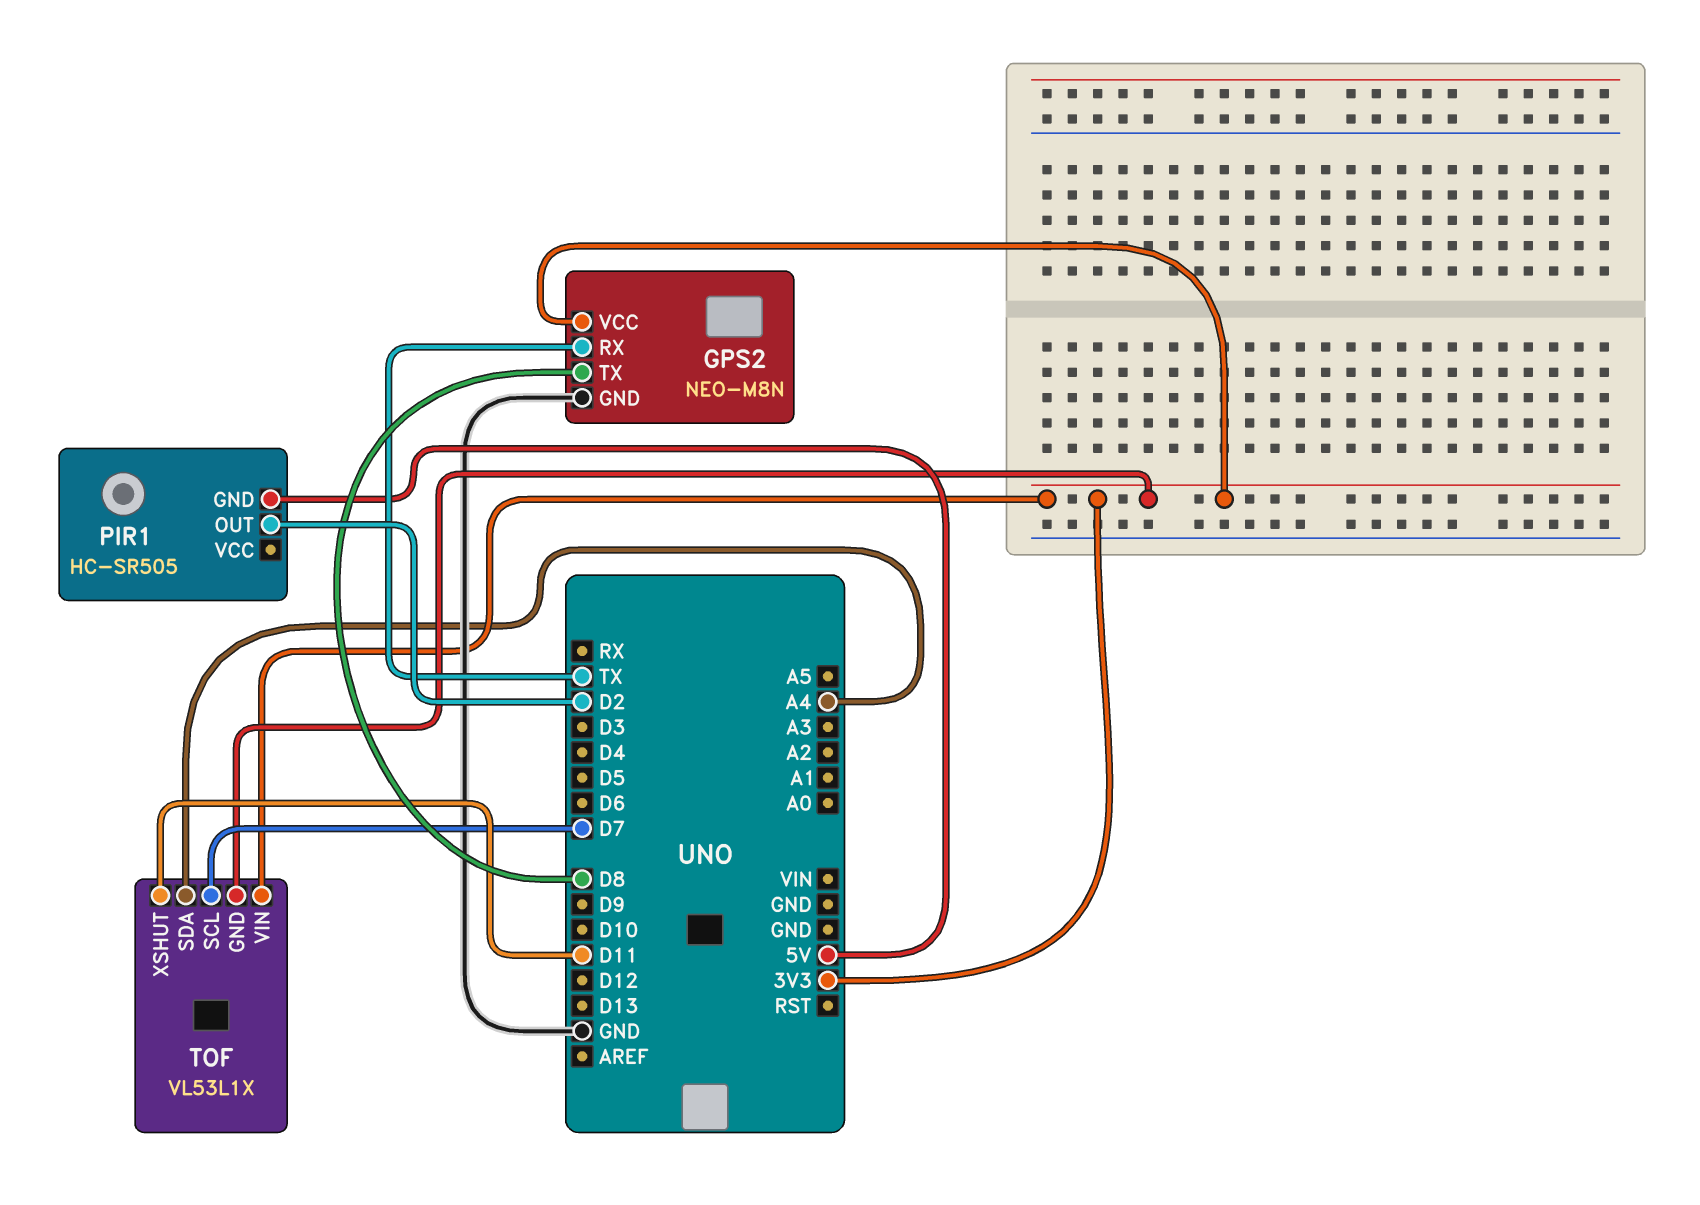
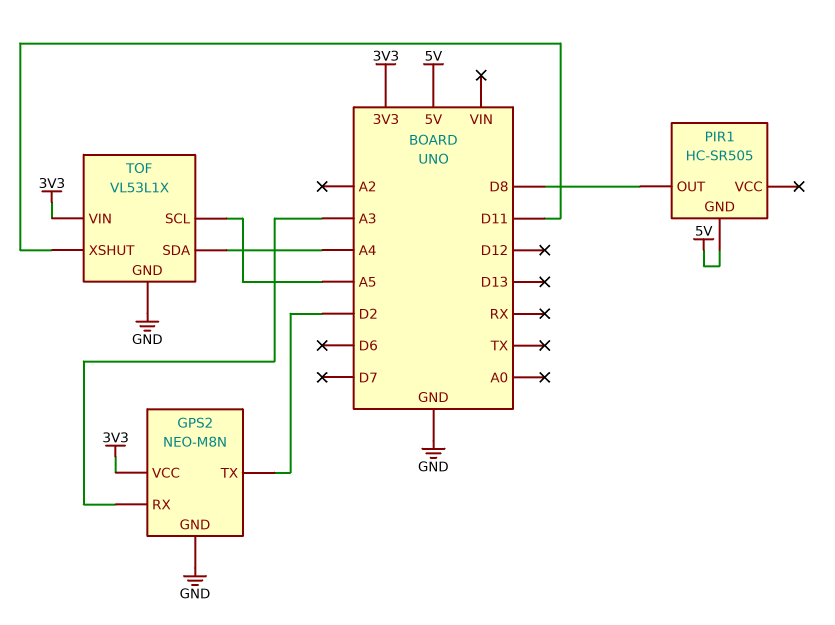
GPS2 pin RX: TX -> A3
GPS2 pin TX: D8 -> D2
PIR1 pin OUT: D2 -> D8
TOF pin GND: 3V3 -> GND
TOF pin SCL: D7 -> A5

